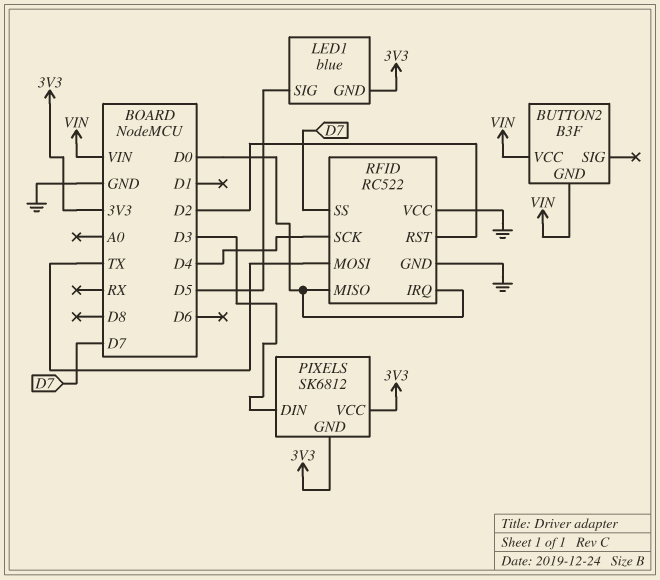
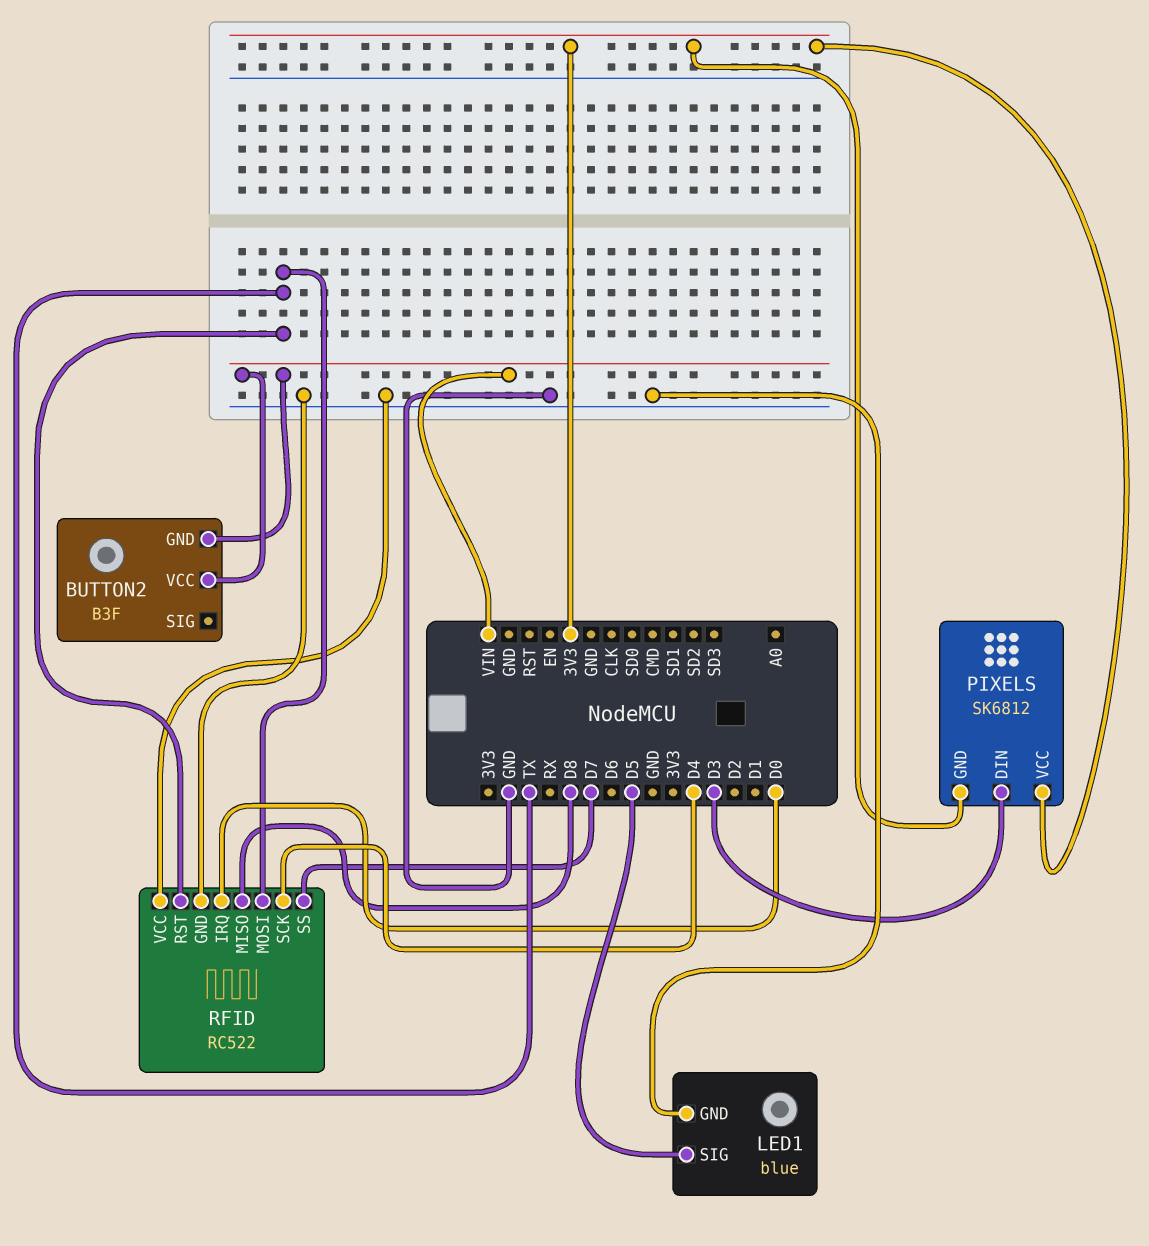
LED1 pin GND: 3V3 -> GND
RFID pin MISO: D0 -> D8
RFID pin RST: D2 -> TX

